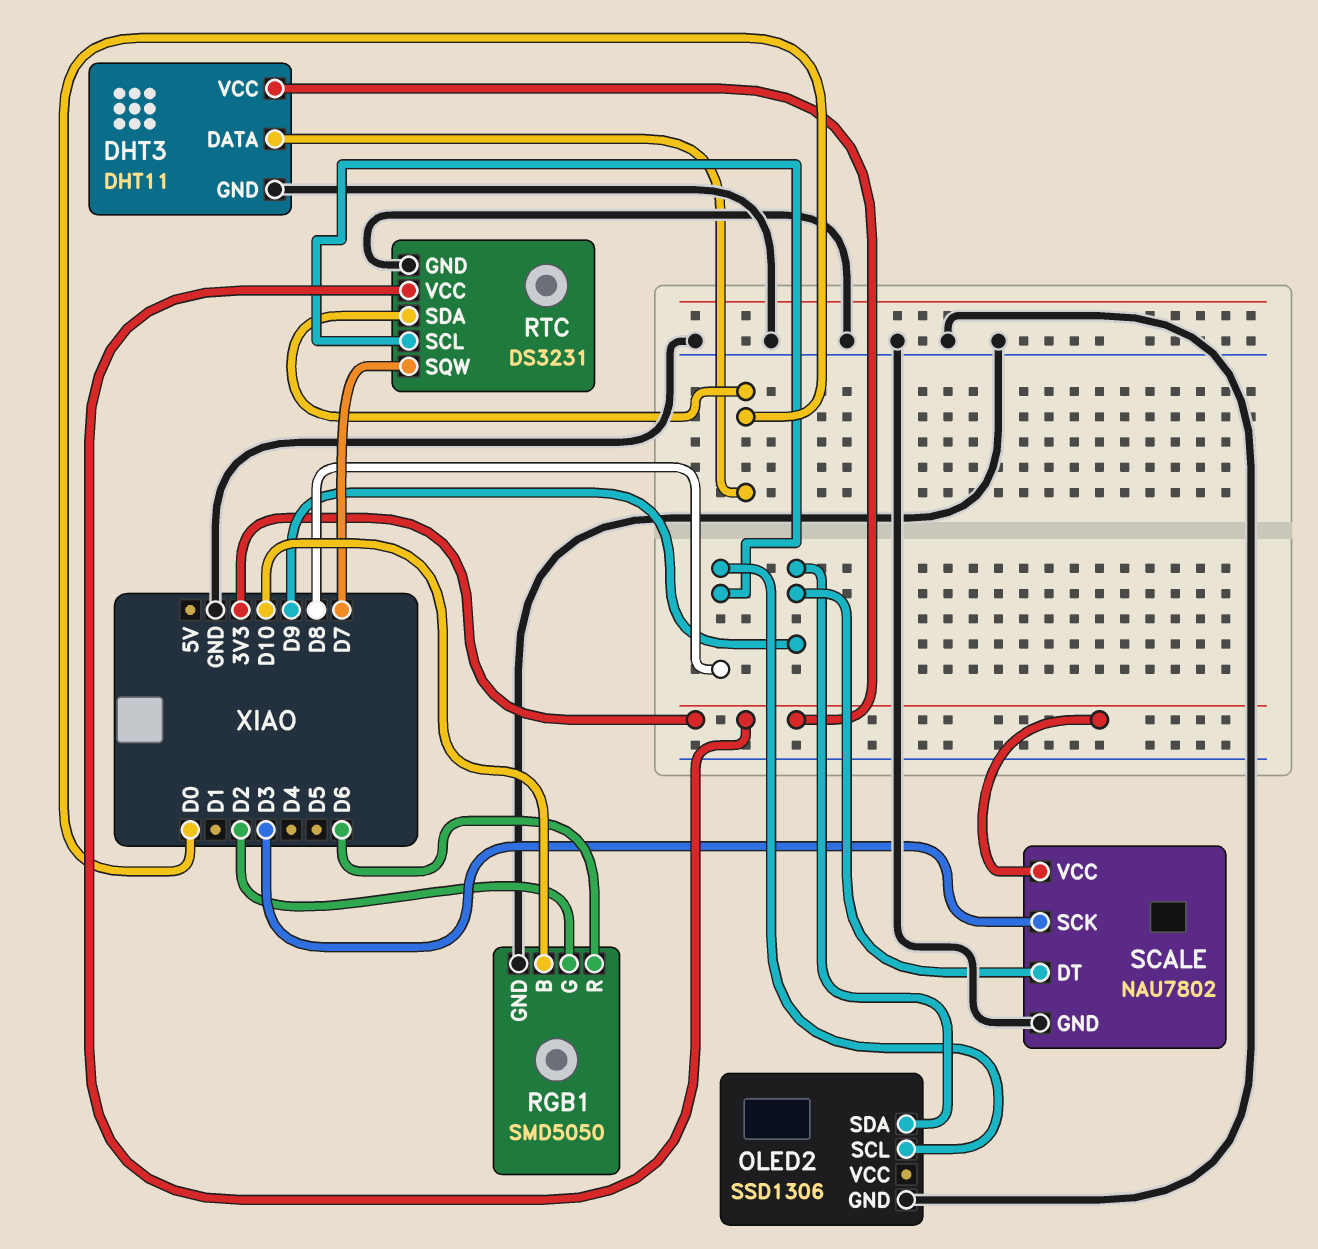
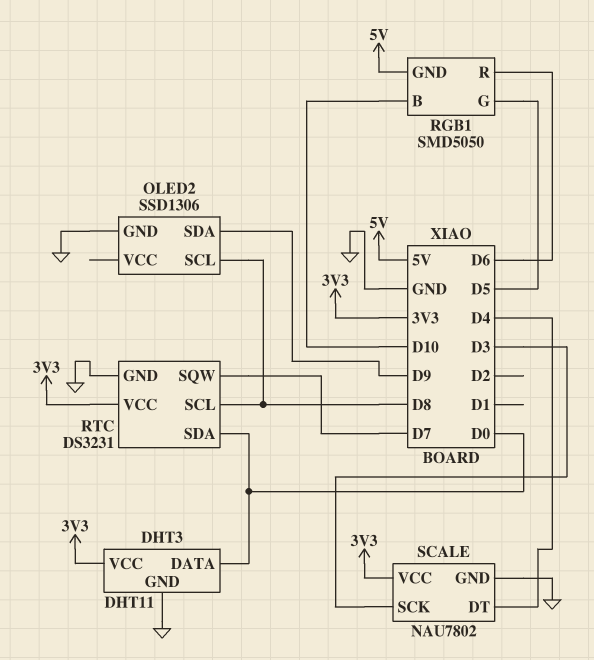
RGB1 pin G: D2 -> D5
RGB1 pin GND: GND -> 5V
SCALE pin DT: D9 -> D4

